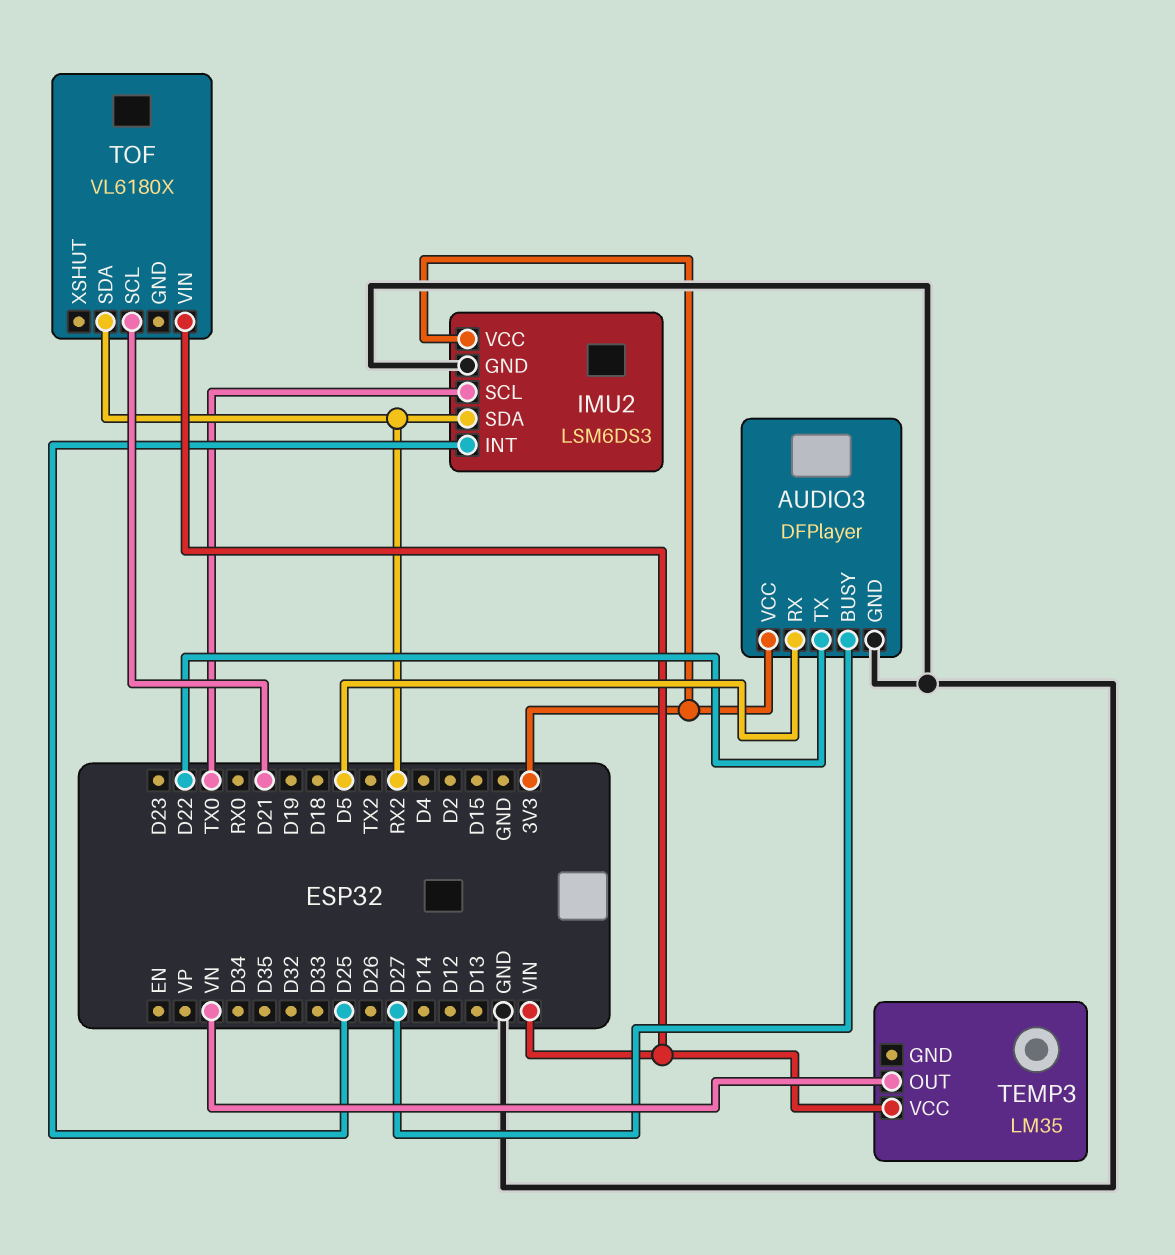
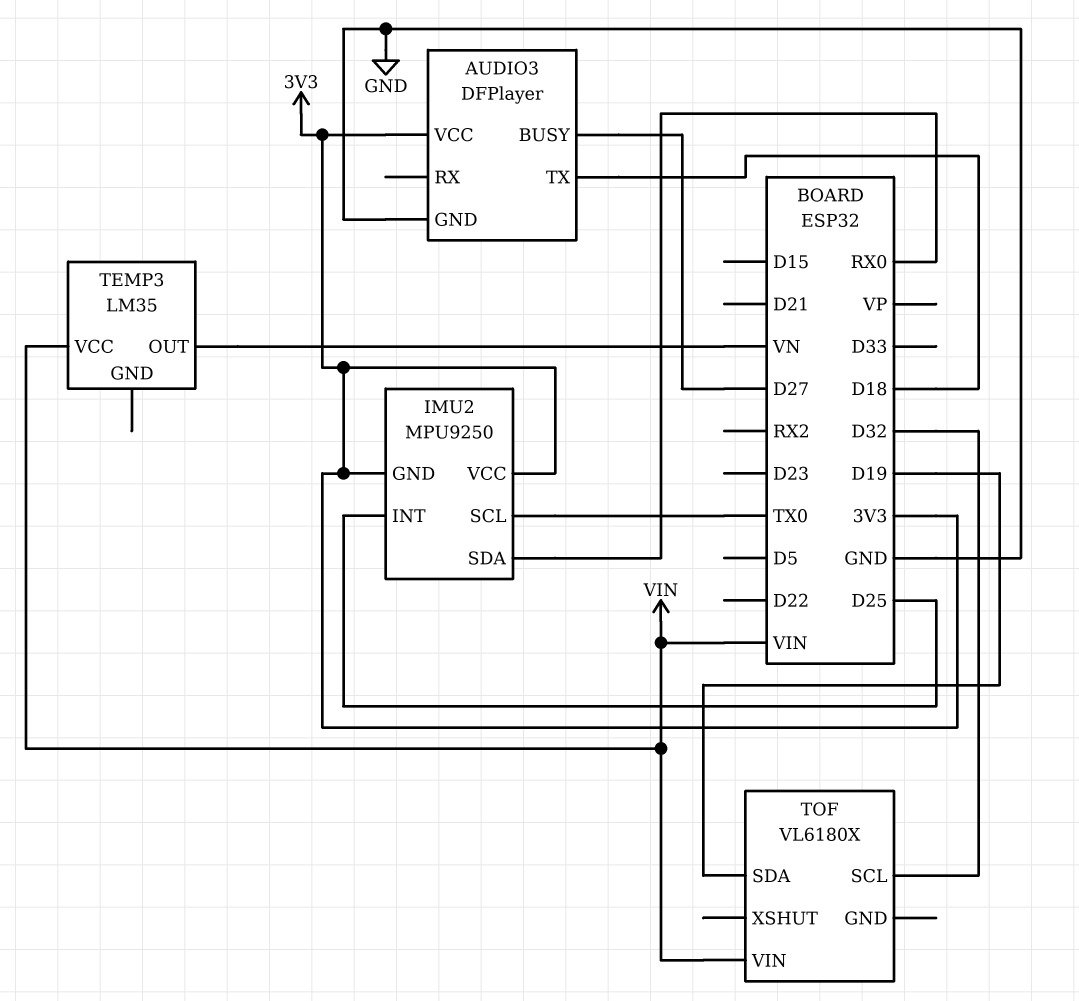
AUDIO3 pin RX: D5 -> none
AUDIO3 pin TX: D22 -> D18
IMU2: LSM6DS3 -> MPU9250
IMU2 pin GND: GND -> 3V3
IMU2 pin SDA: RX2 -> RX0
TOF pin SCL: D21 -> D32
TOF pin SDA: RX2 -> D19

